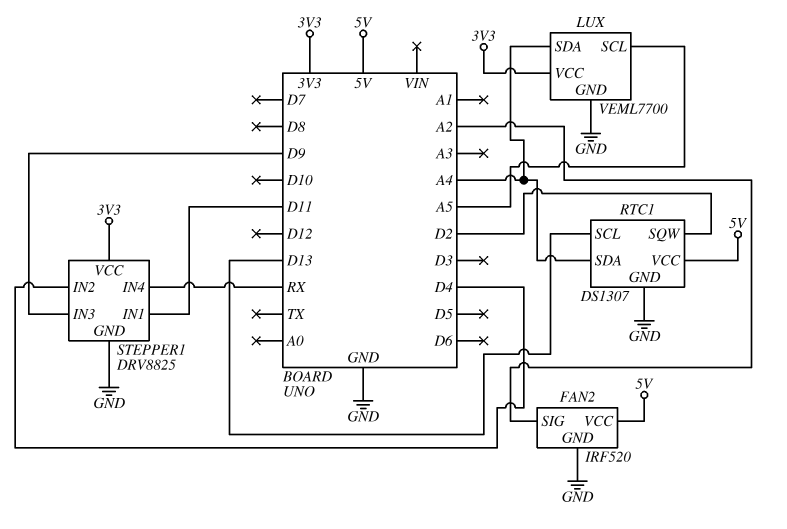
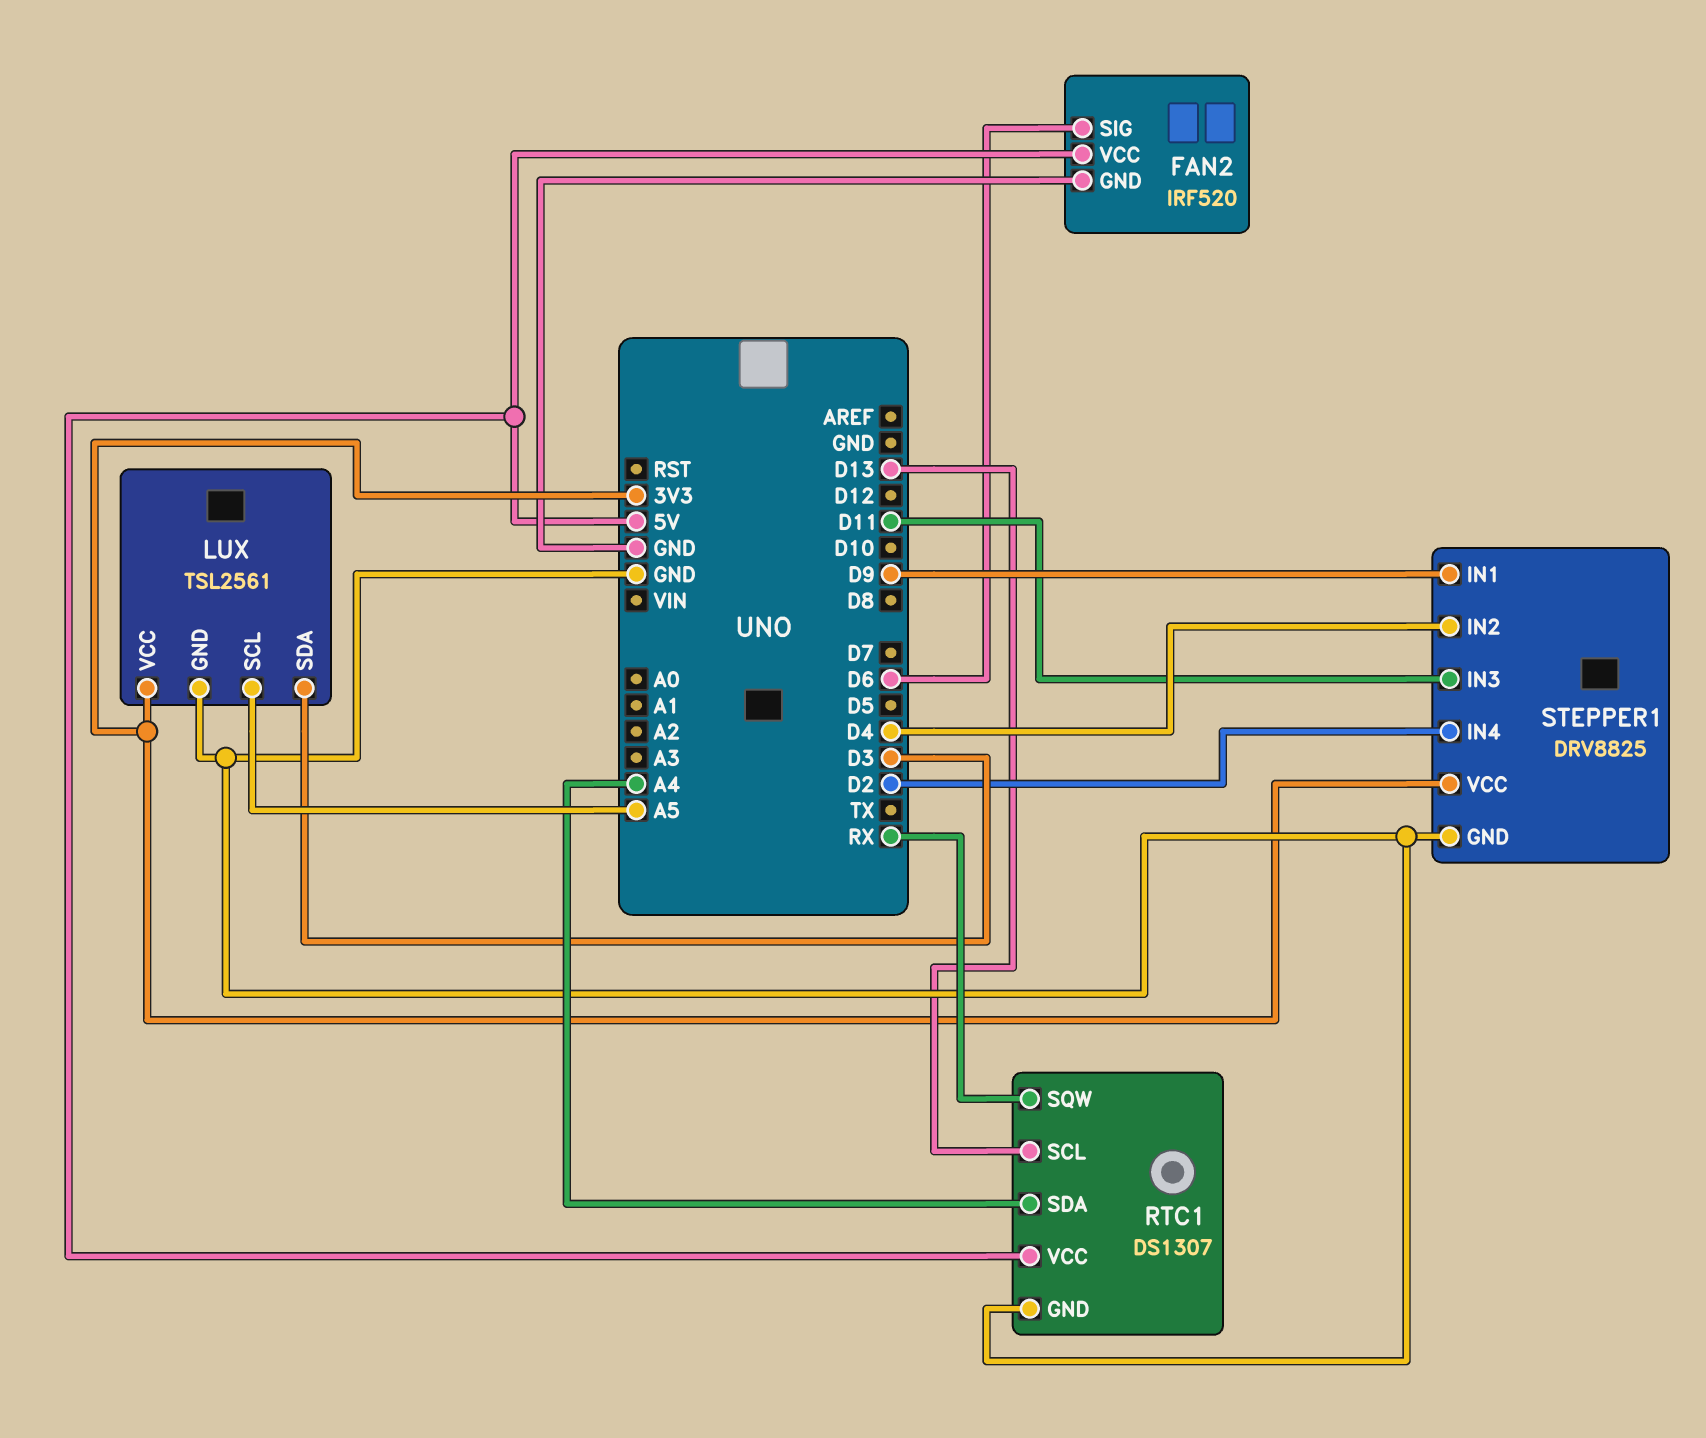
FAN2 pin SIG: A2 -> D6
LUX: VEML7700 -> TSL2561
LUX pin SDA: A4 -> D3
RTC1 pin SQW: D2 -> RX
STEPPER1 pin IN1: D11 -> D9
STEPPER1 pin IN3: D9 -> D11
STEPPER1 pin IN4: RX -> D2

